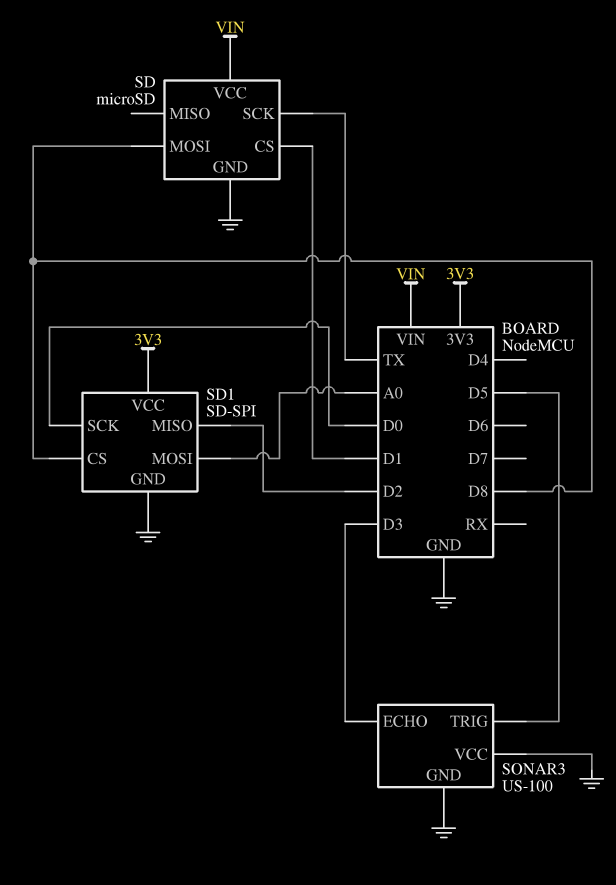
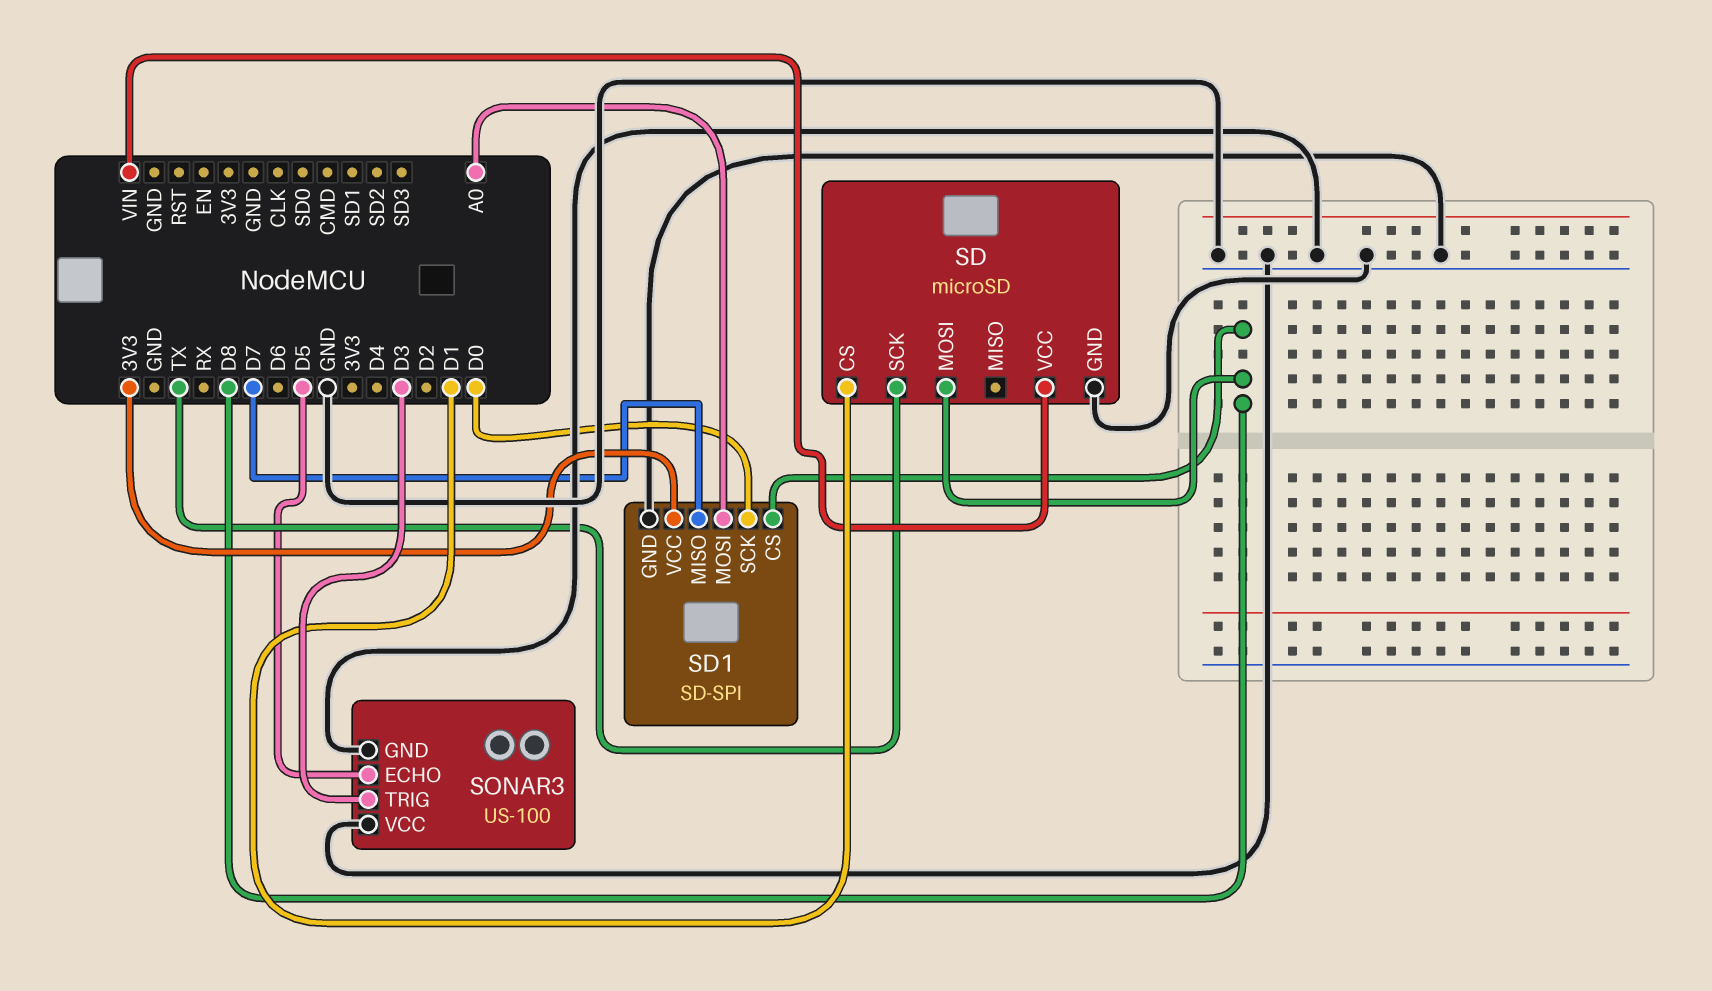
SD1 pin MISO: D2 -> D7
SONAR3 pin ECHO: D3 -> D5
SONAR3 pin TRIG: D5 -> D3

